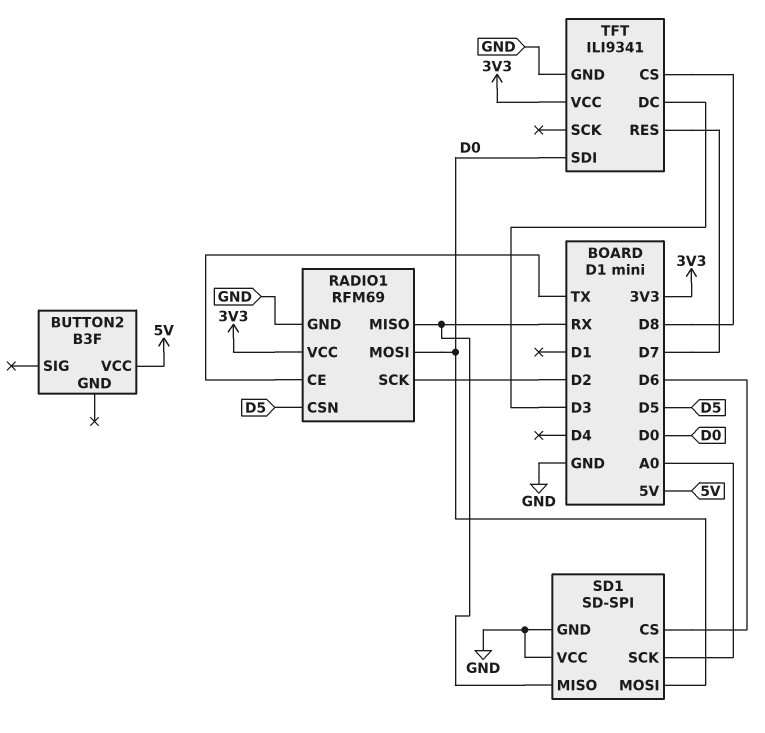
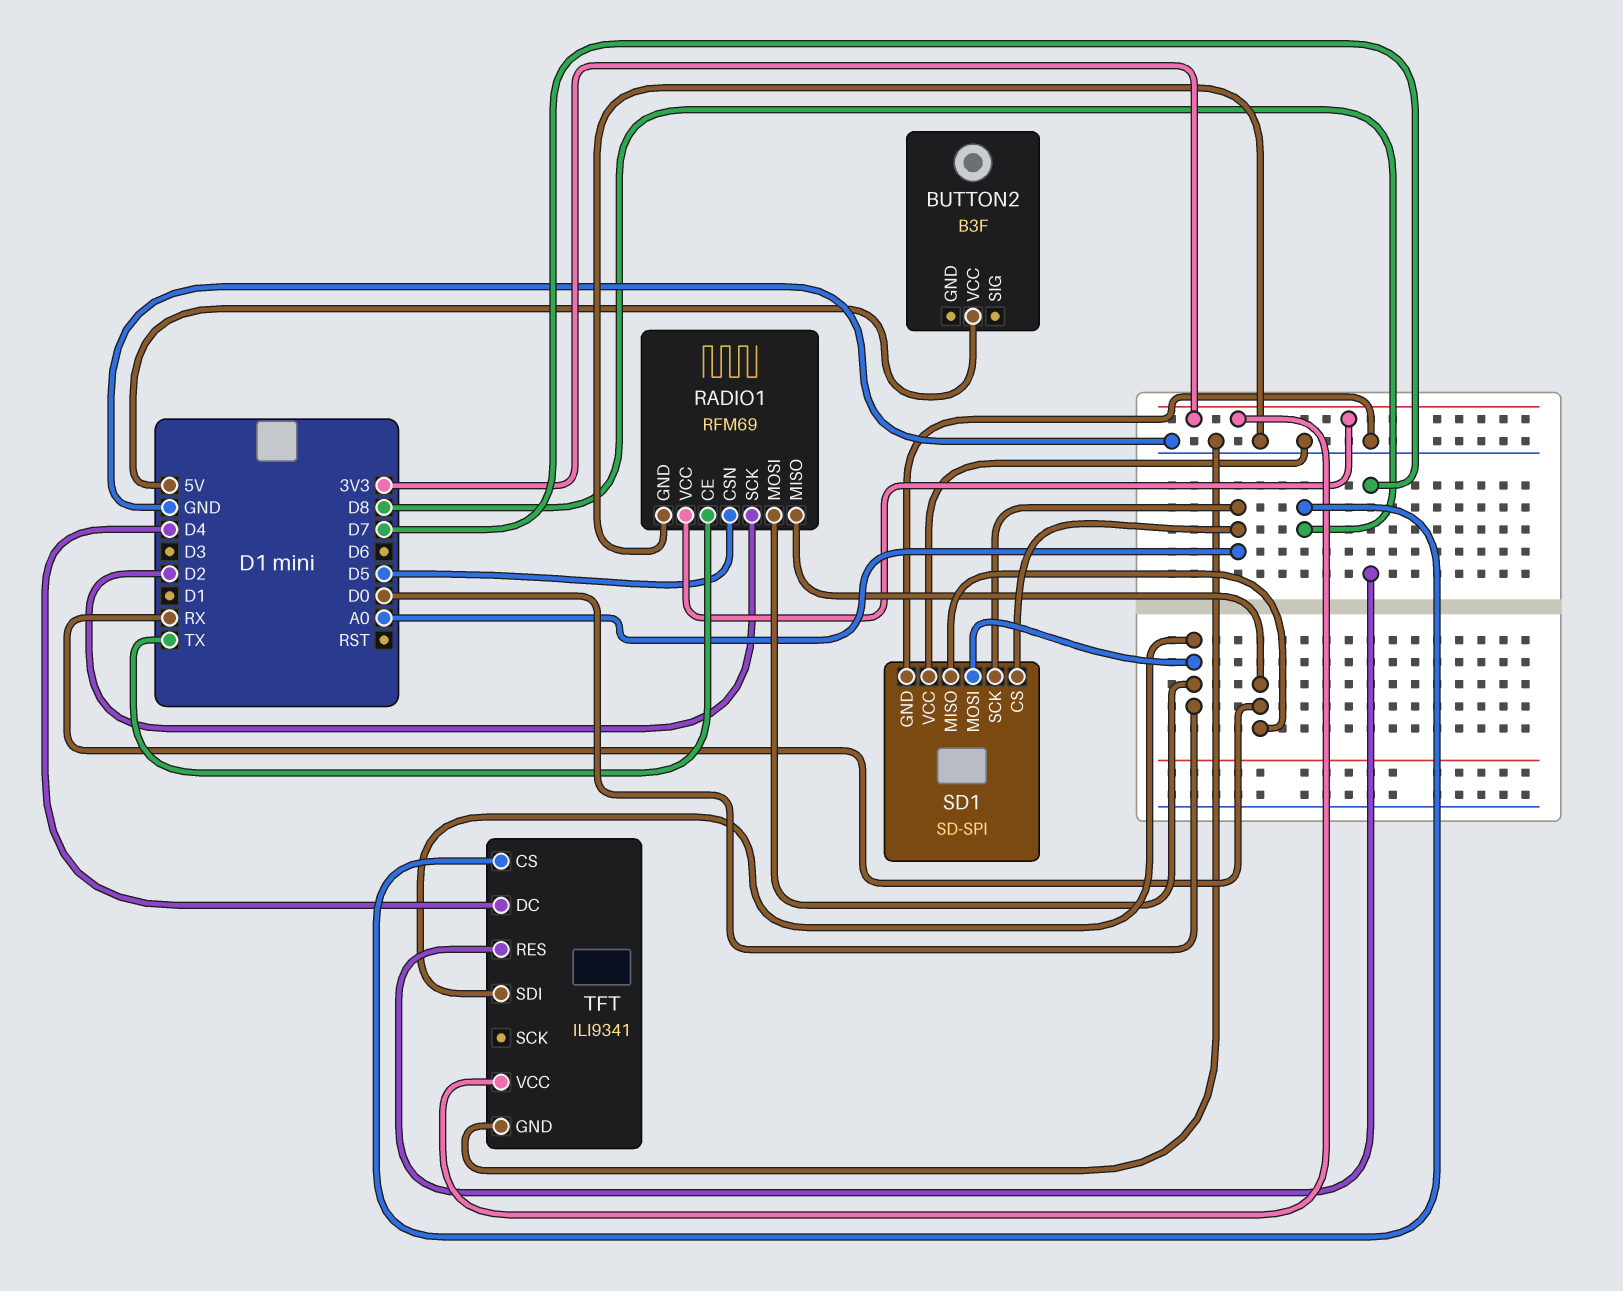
SD1 pin CS: D6 -> A0
TFT pin DC: D3 -> D4

